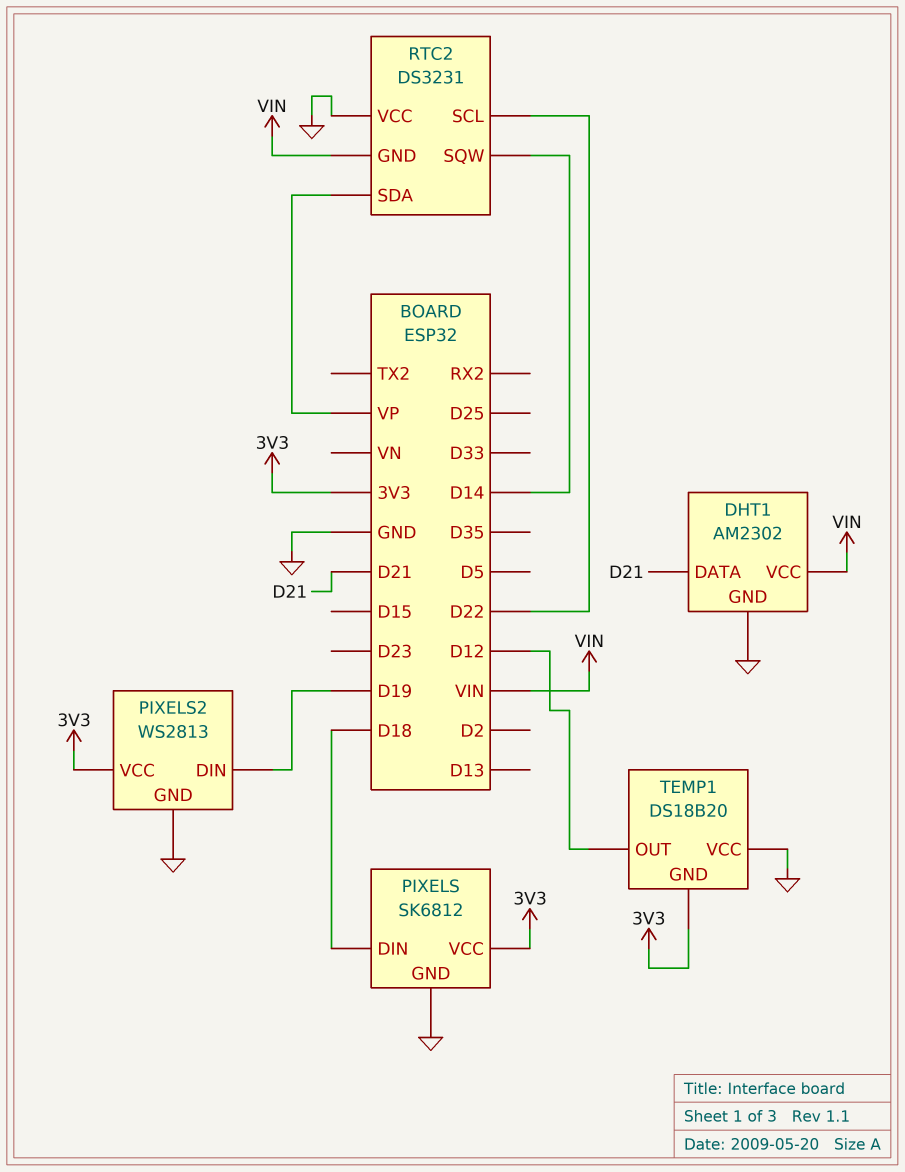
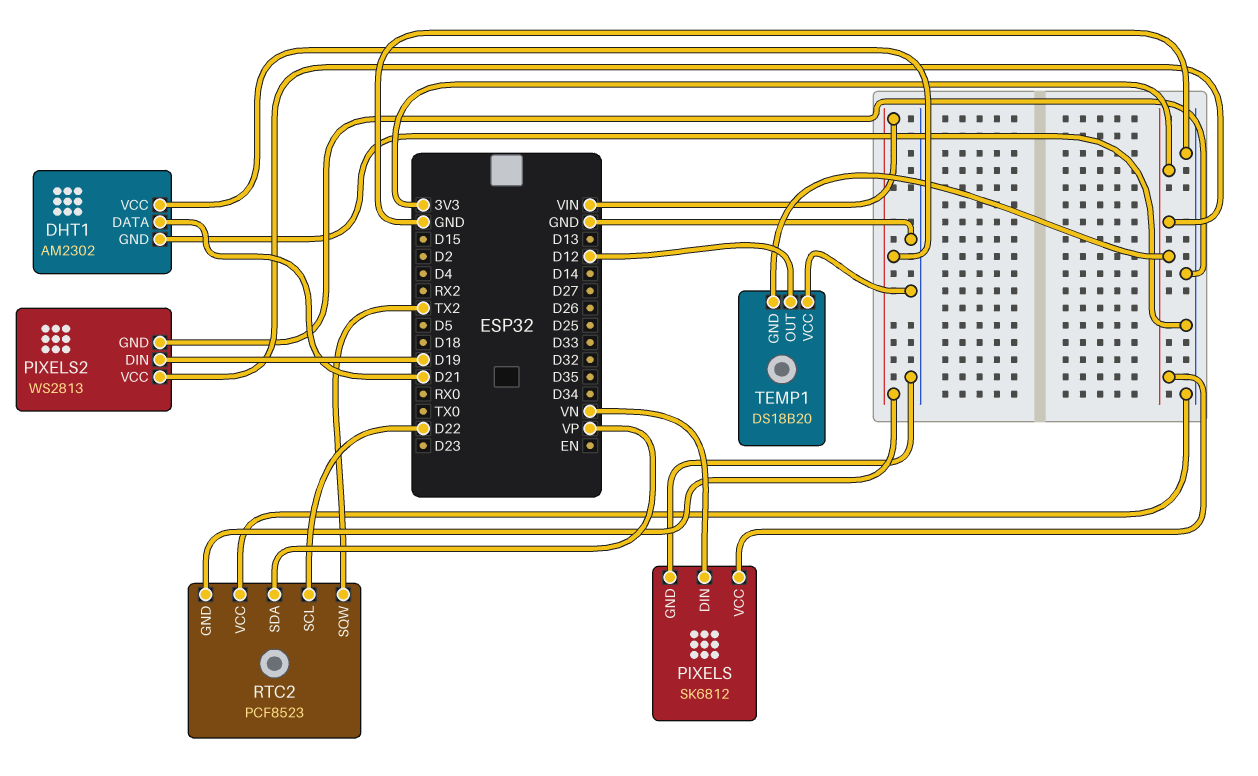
PIXELS pin DIN: D18 -> VN
RTC2: DS3231 -> PCF8523
RTC2 pin SQW: D14 -> TX2

